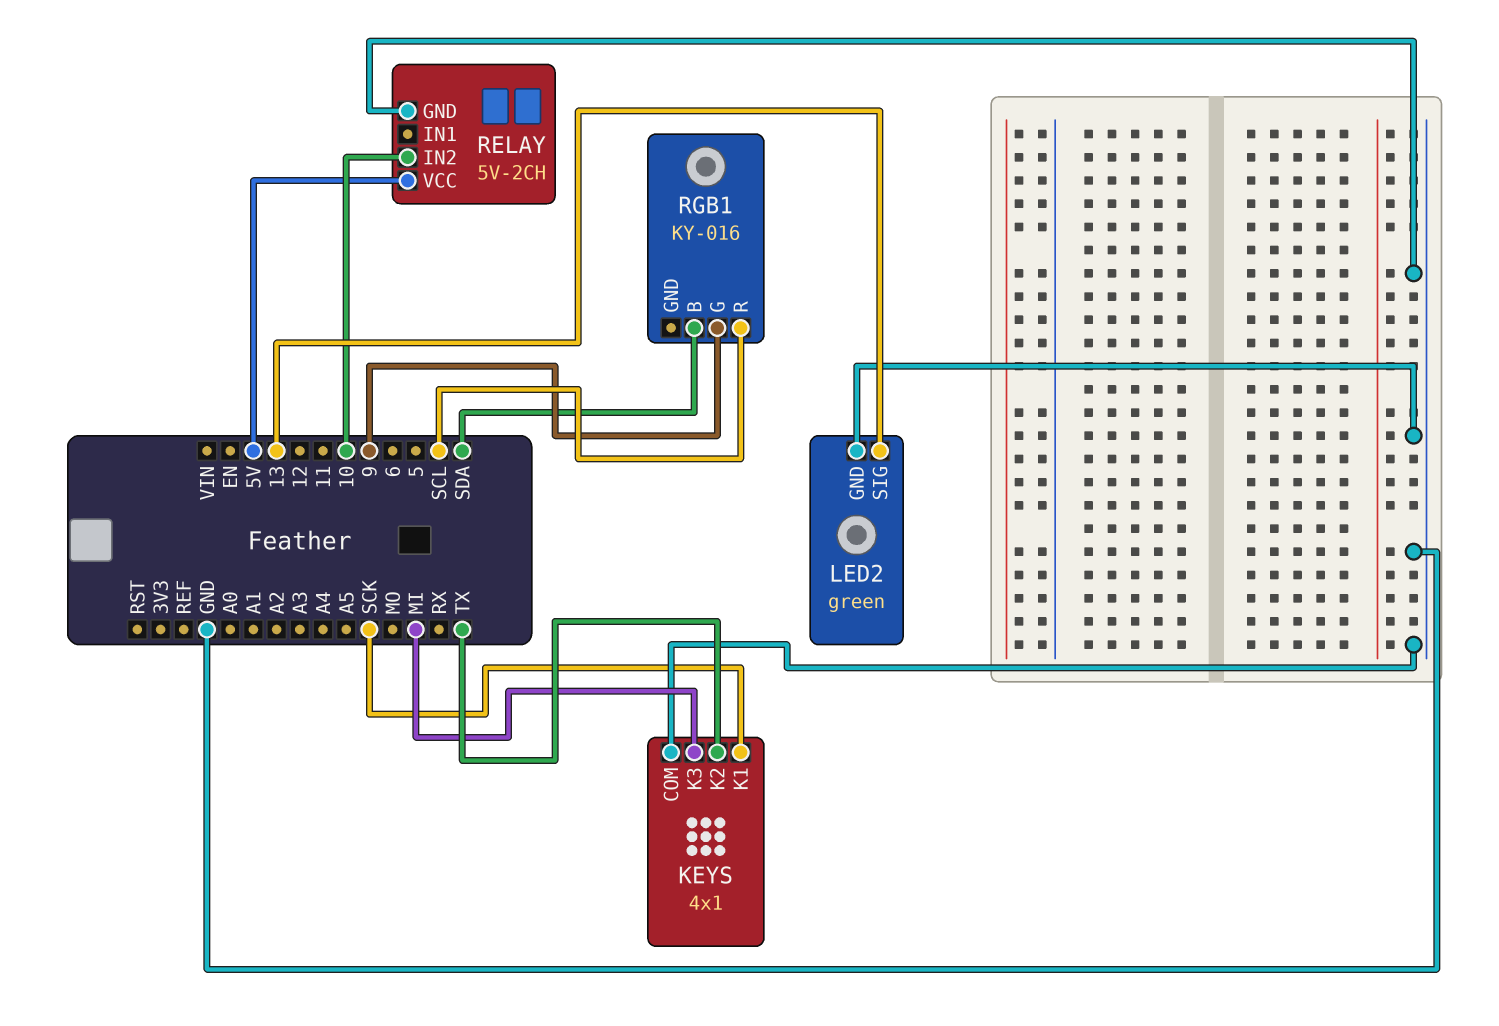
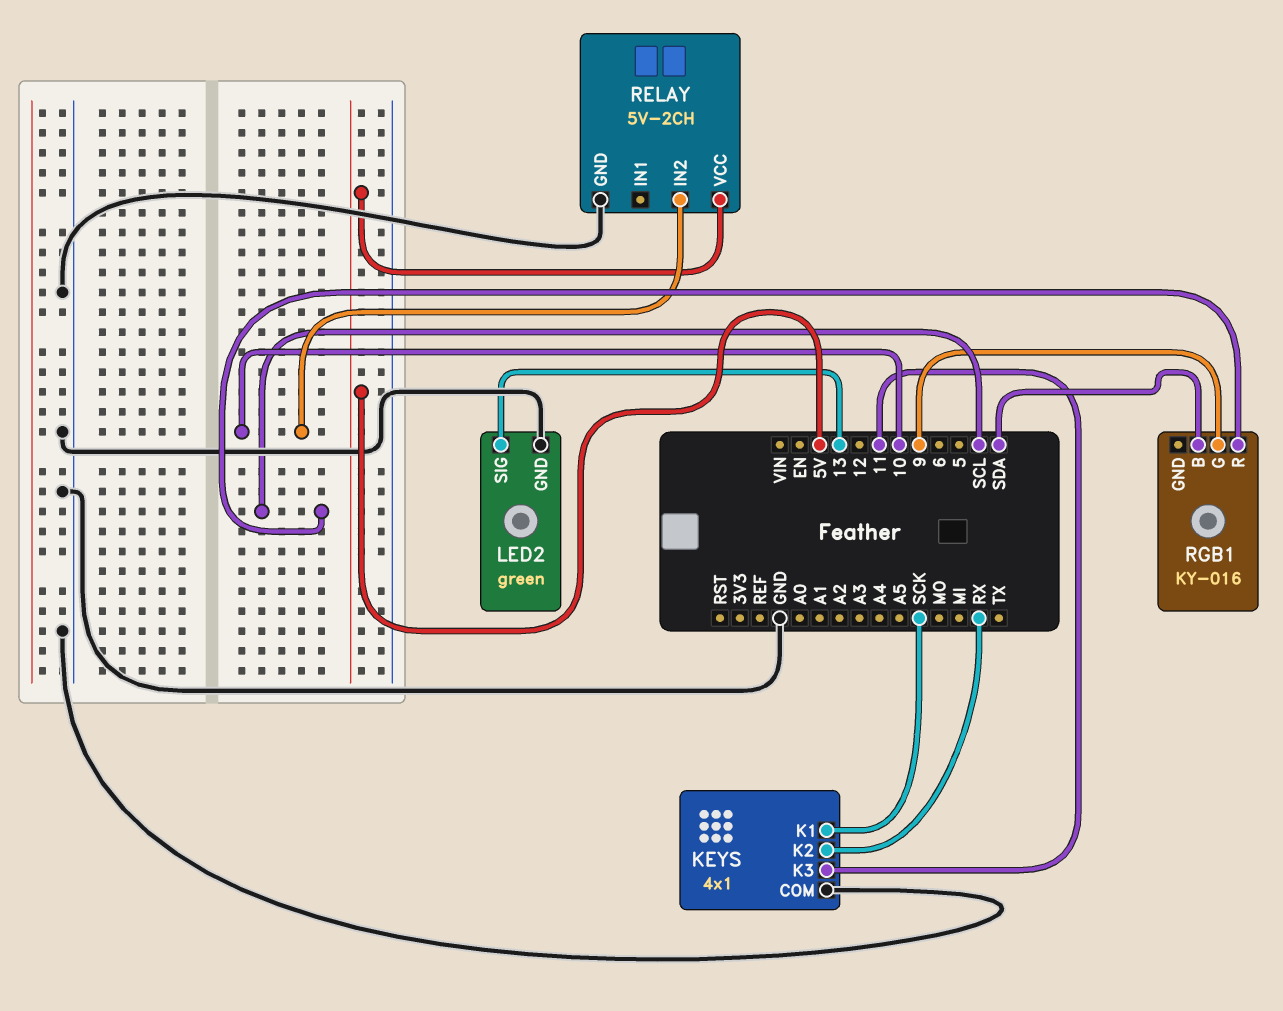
KEYS pin K2: TX -> RX
KEYS pin K3: MI -> 11

